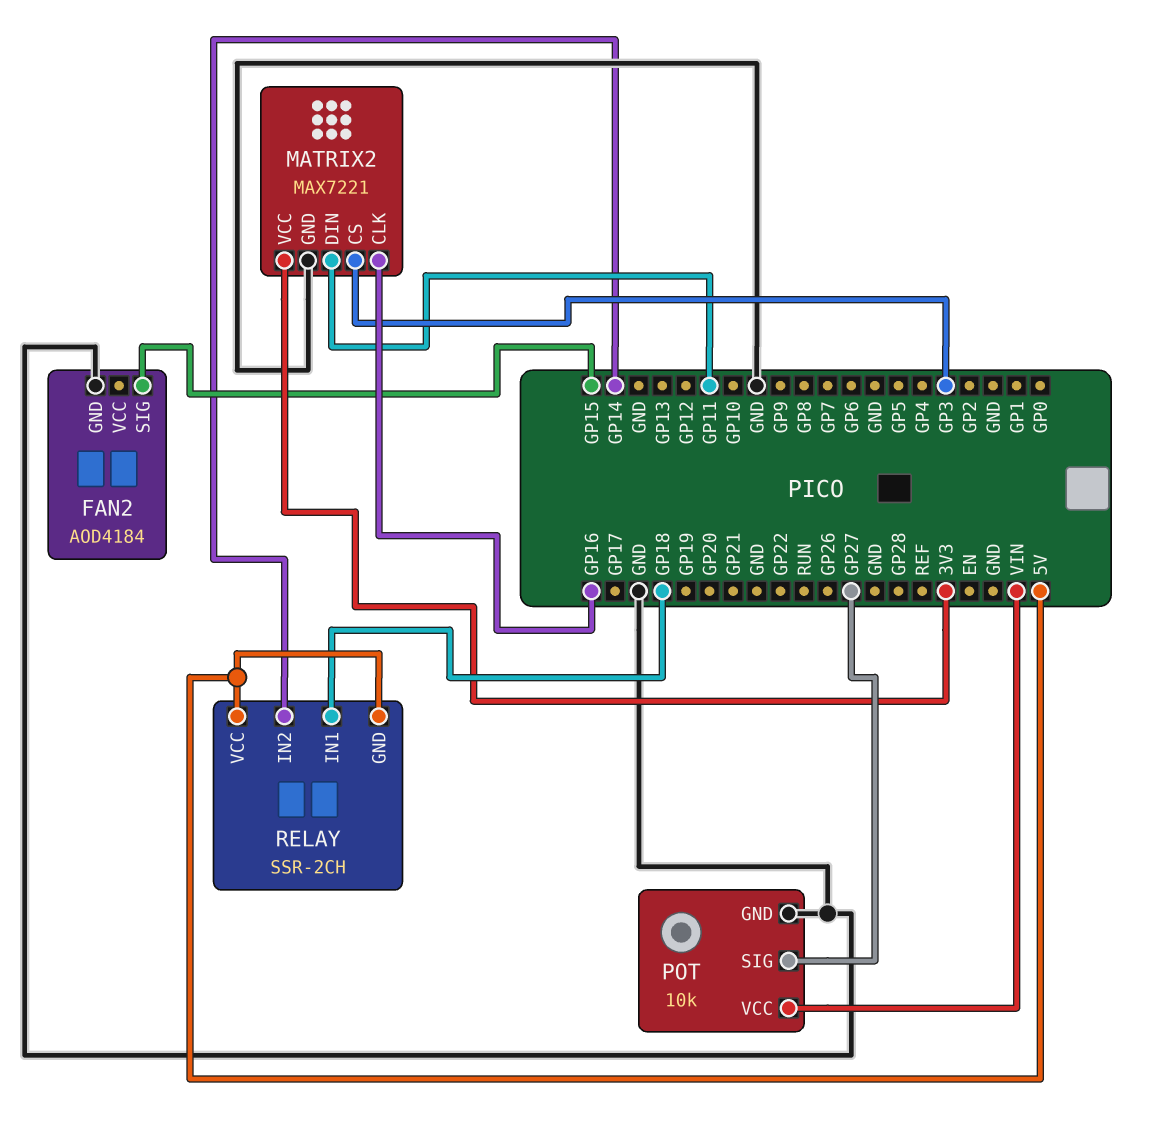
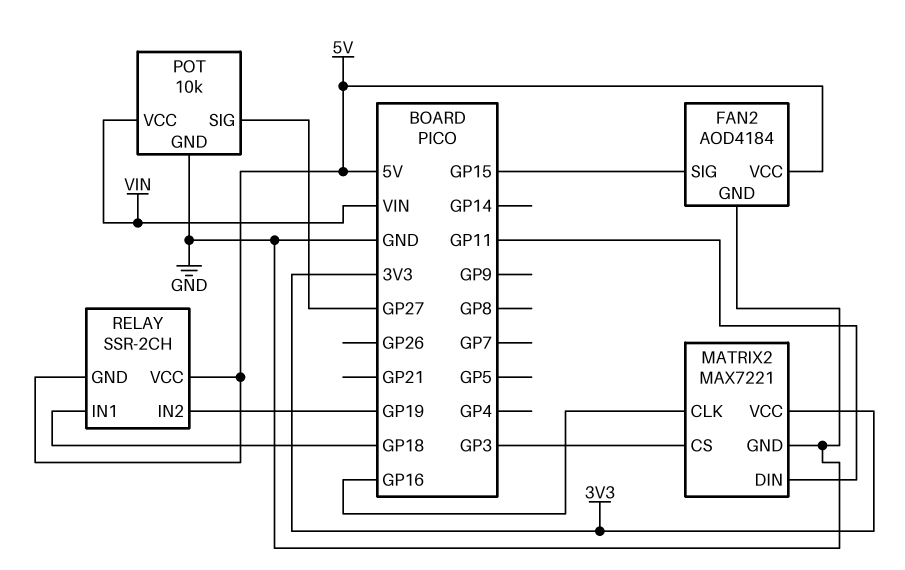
FAN2 pin VCC: none -> 5V
RELAY pin IN2: GP14 -> GP19

